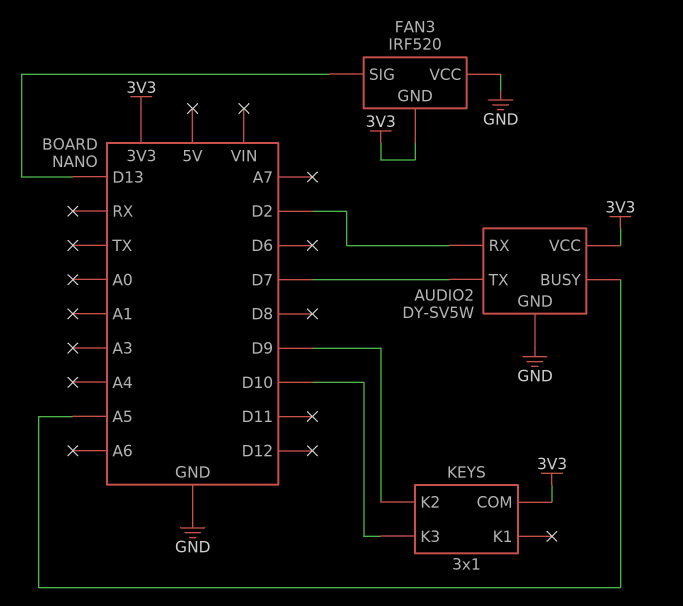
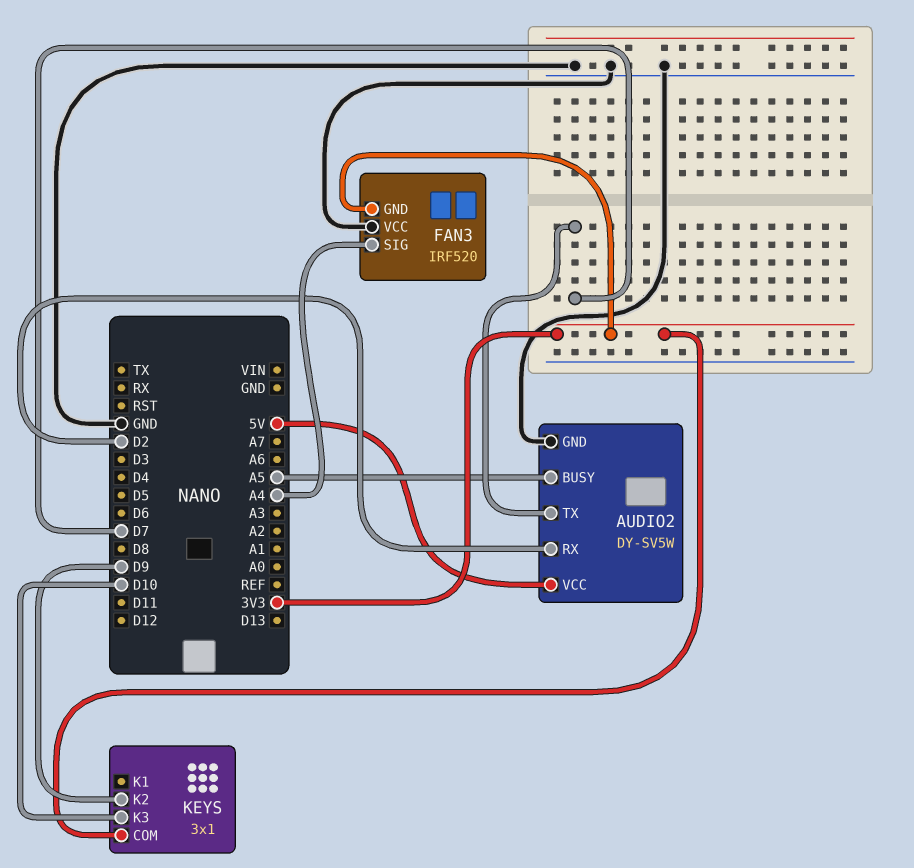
AUDIO2 pin VCC: 3V3 -> 5V
FAN3 pin SIG: D13 -> A4

